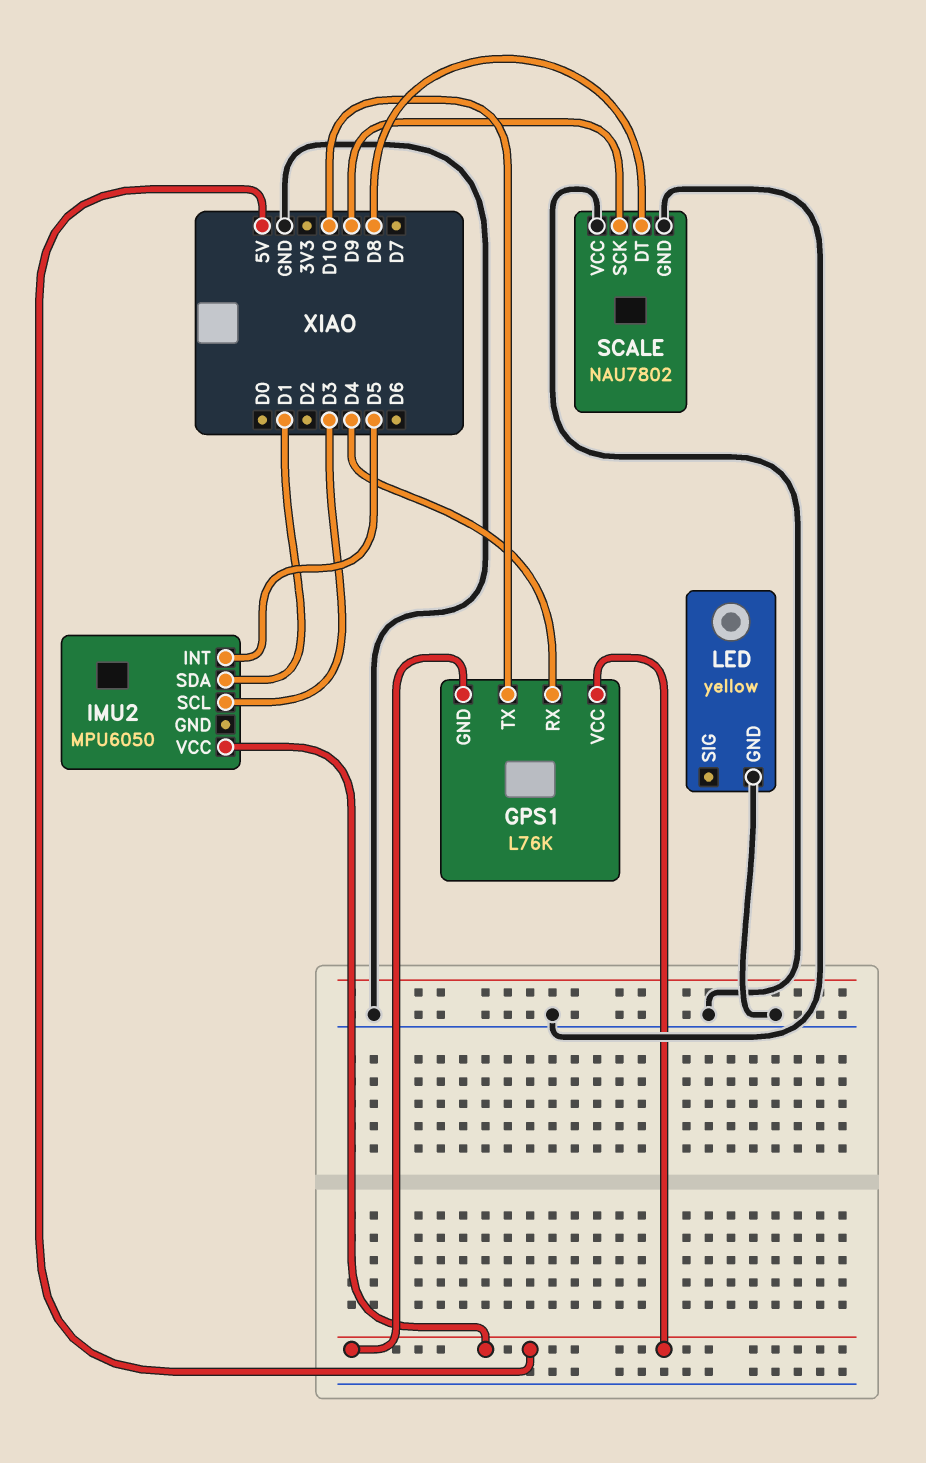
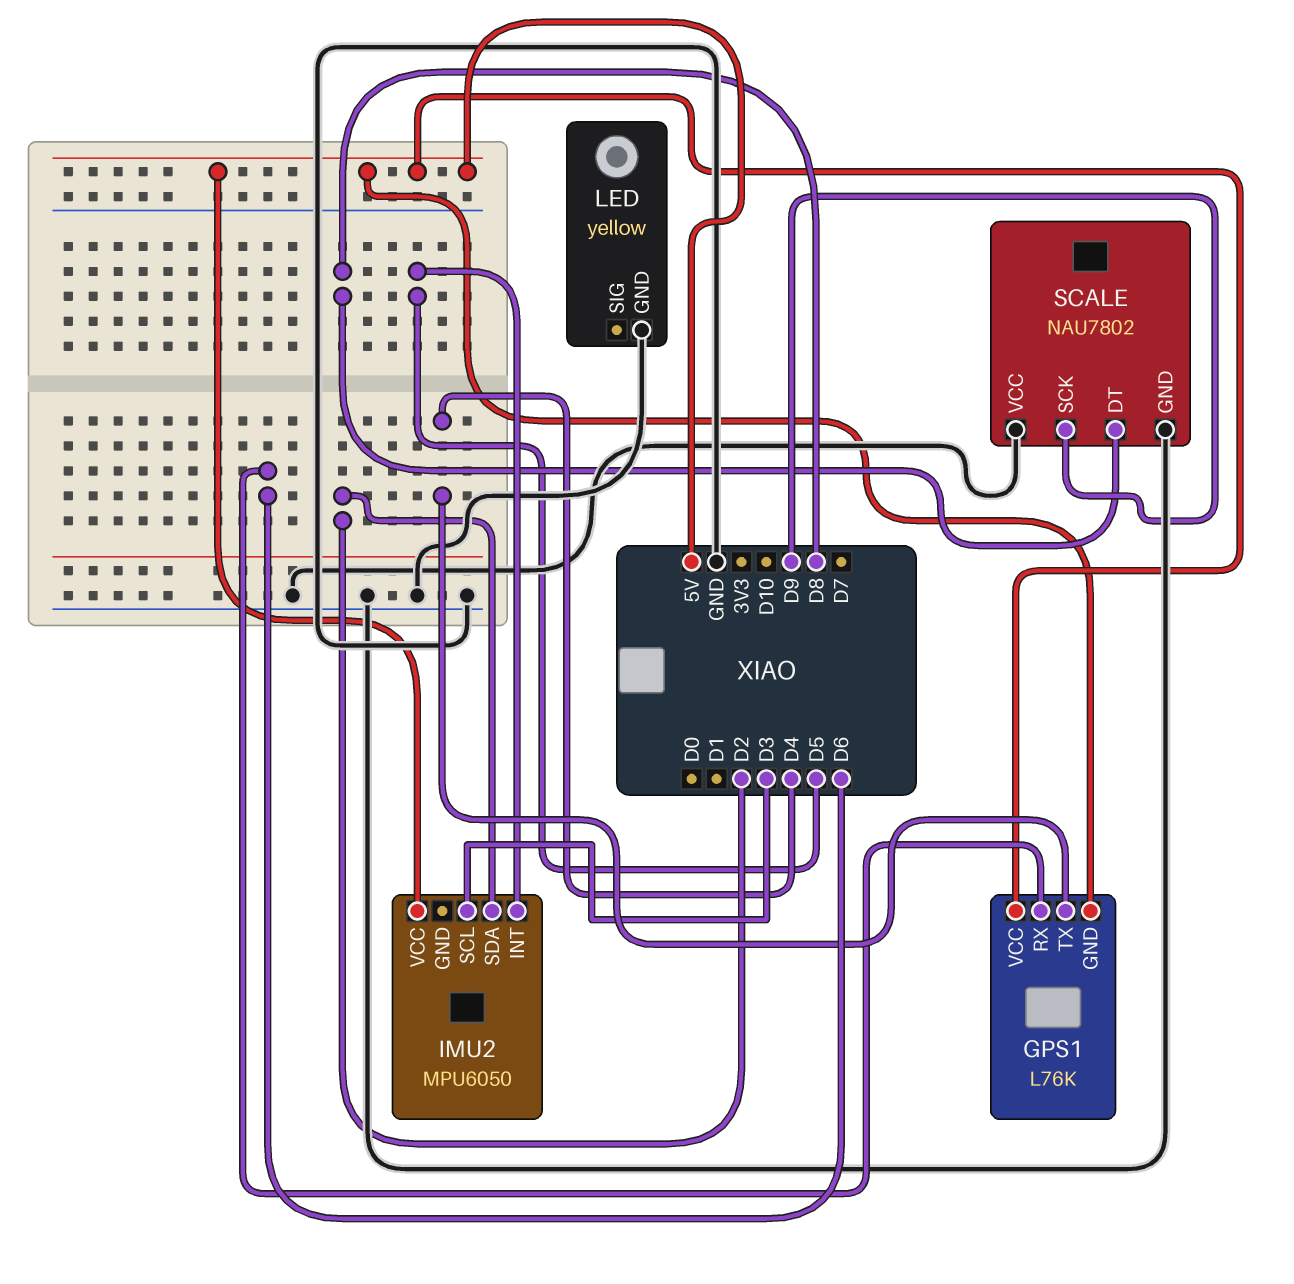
GPS1 pin RX: D4 -> D6
GPS1 pin TX: D10 -> D4
IMU2 pin SDA: D1 -> D2

